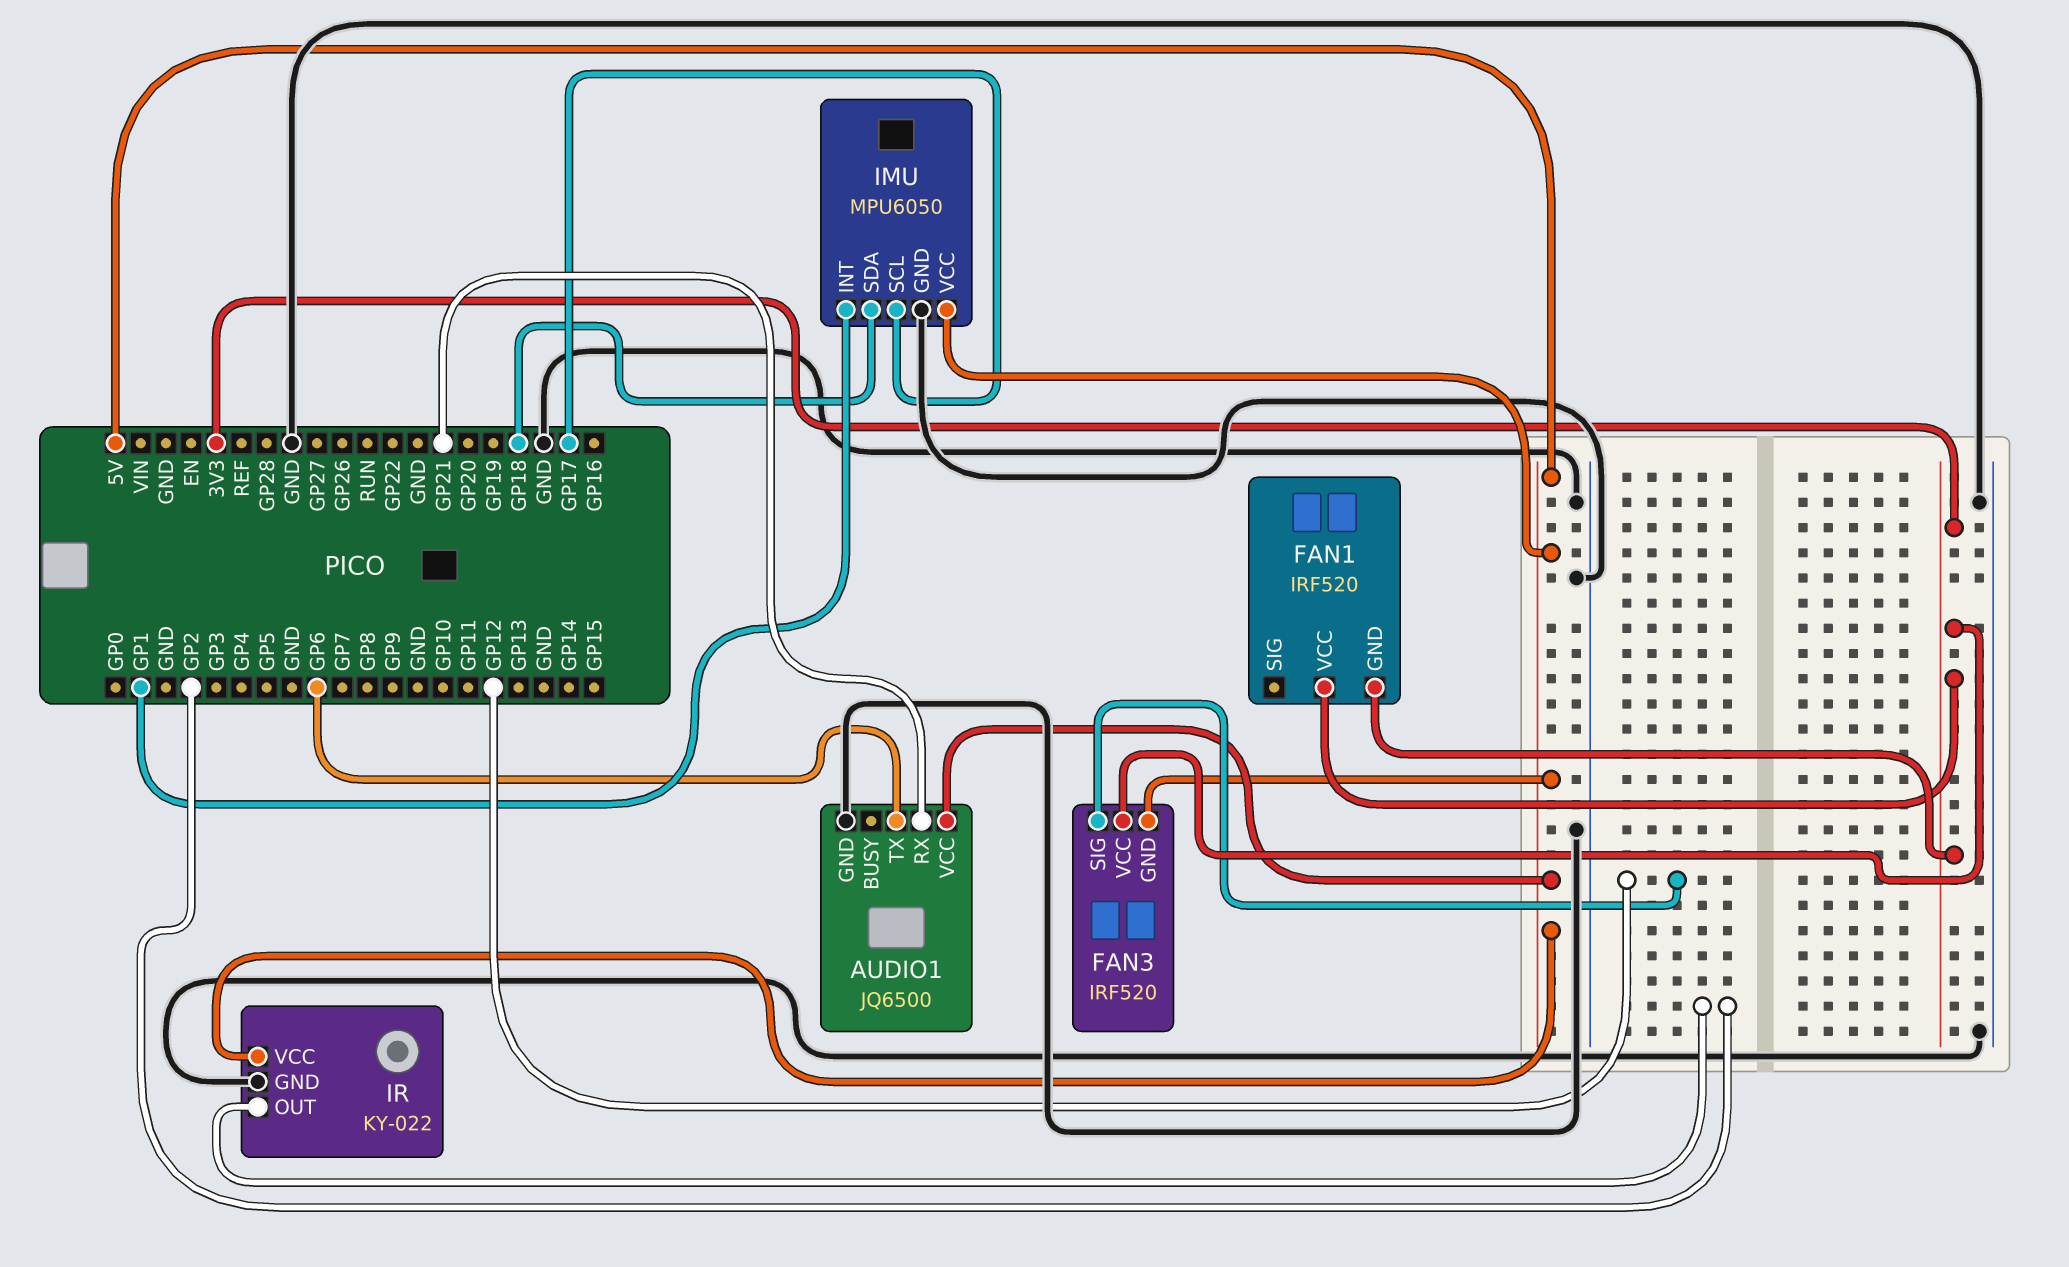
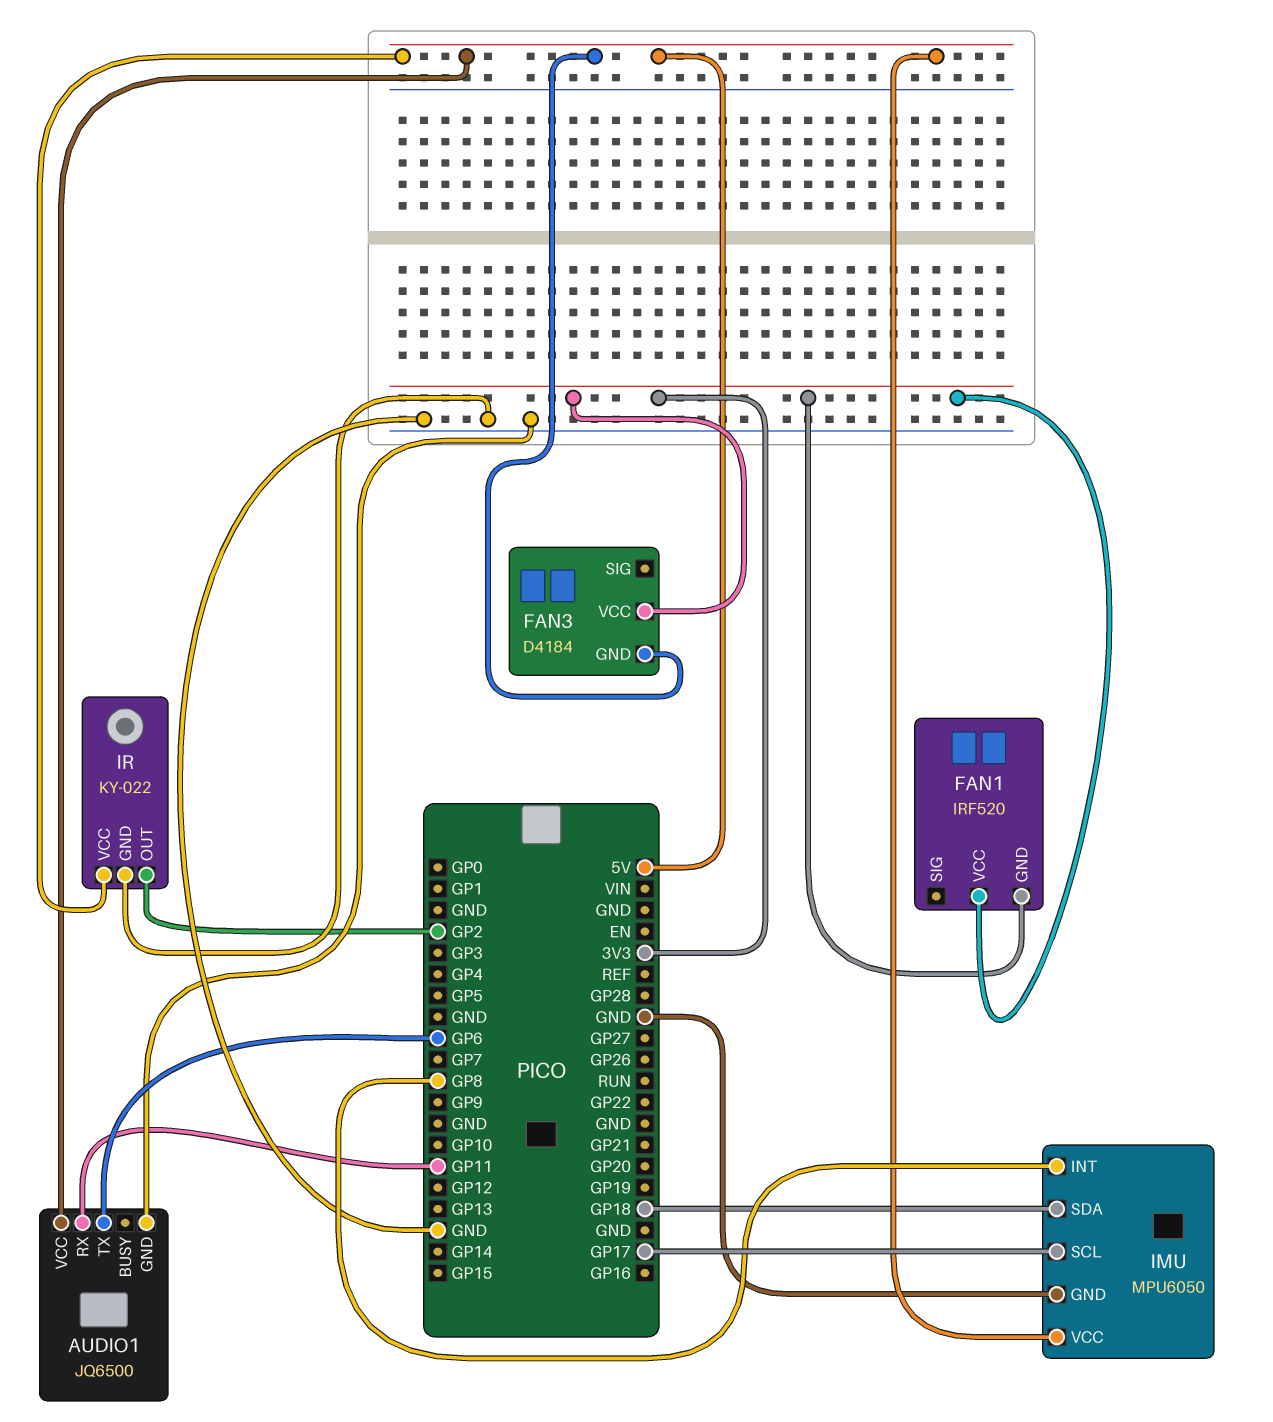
AUDIO1 pin RX: GP21 -> GP11
FAN3: IRF520 -> D4184
FAN3 pin SIG: GP12 -> none
IMU pin INT: GP1 -> GP8

